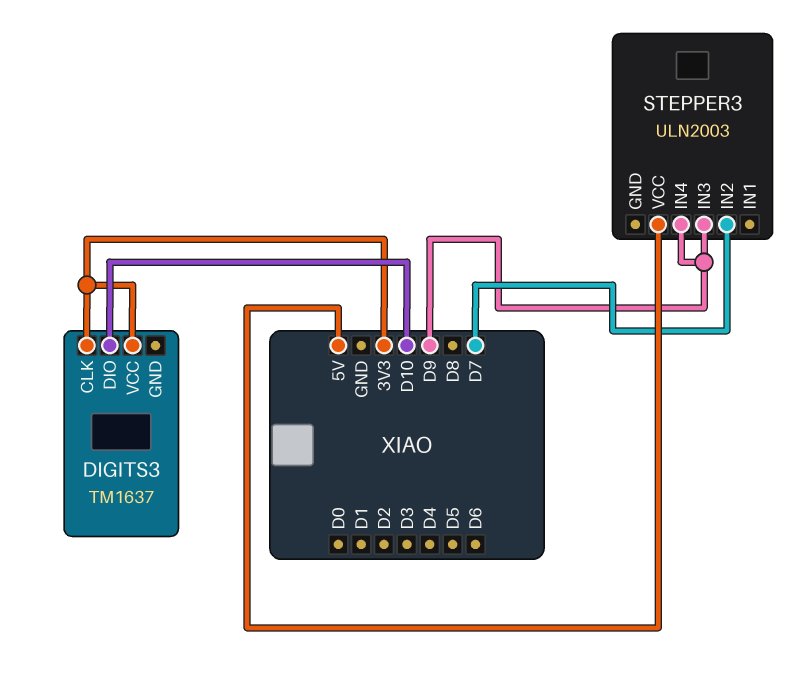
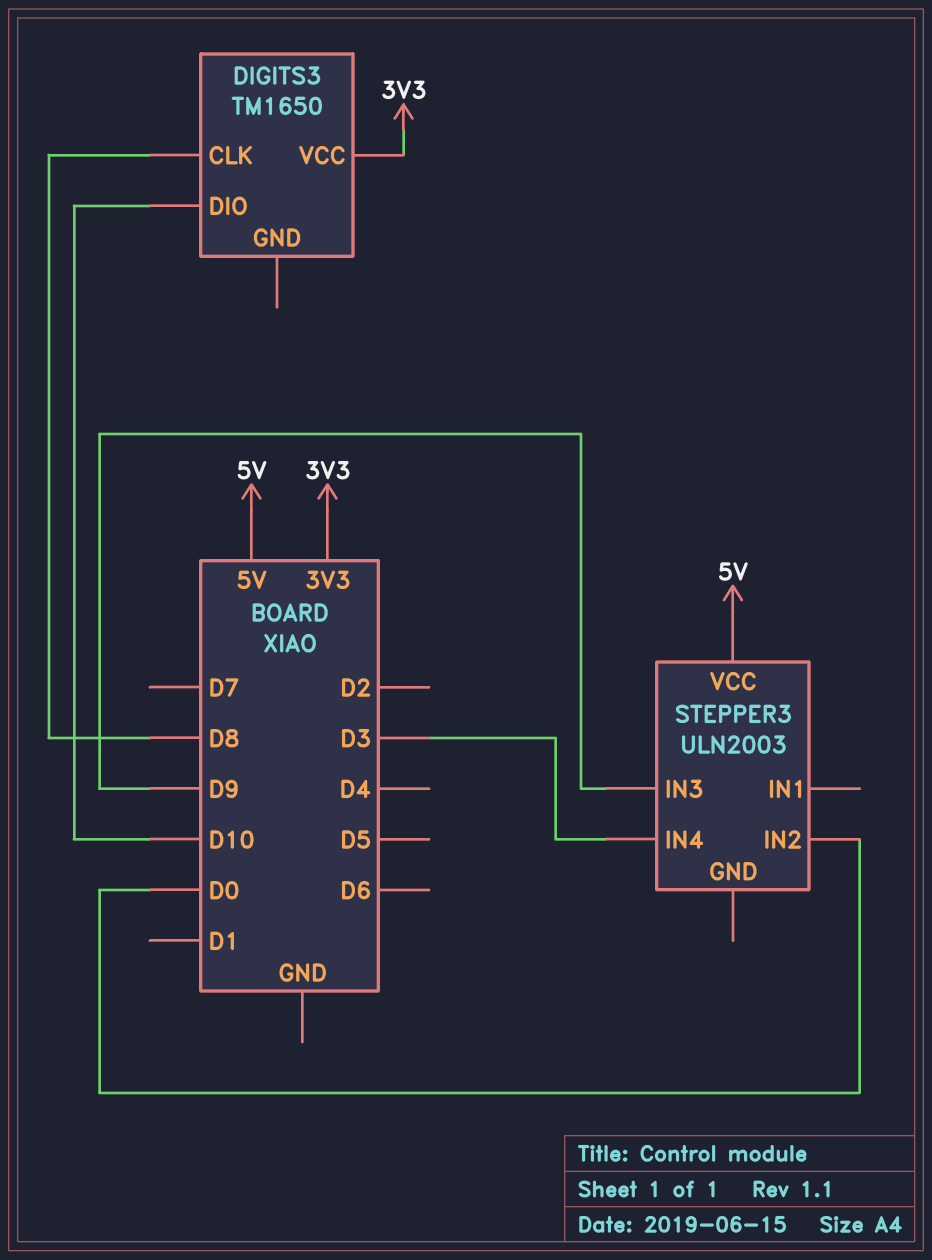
DIGITS3: TM1637 -> TM1650
DIGITS3 pin CLK: 3V3 -> D8
STEPPER3 pin IN2: D7 -> D0
STEPPER3 pin IN4: D9 -> D3

